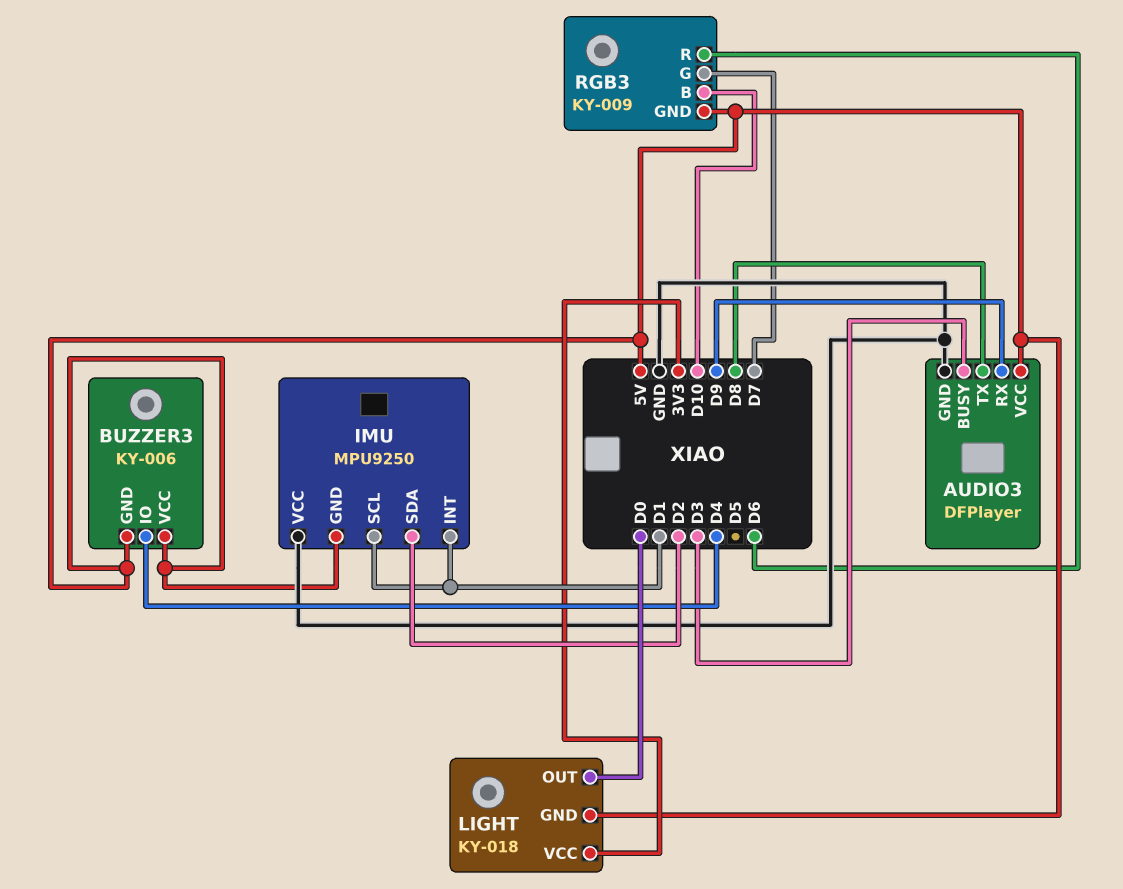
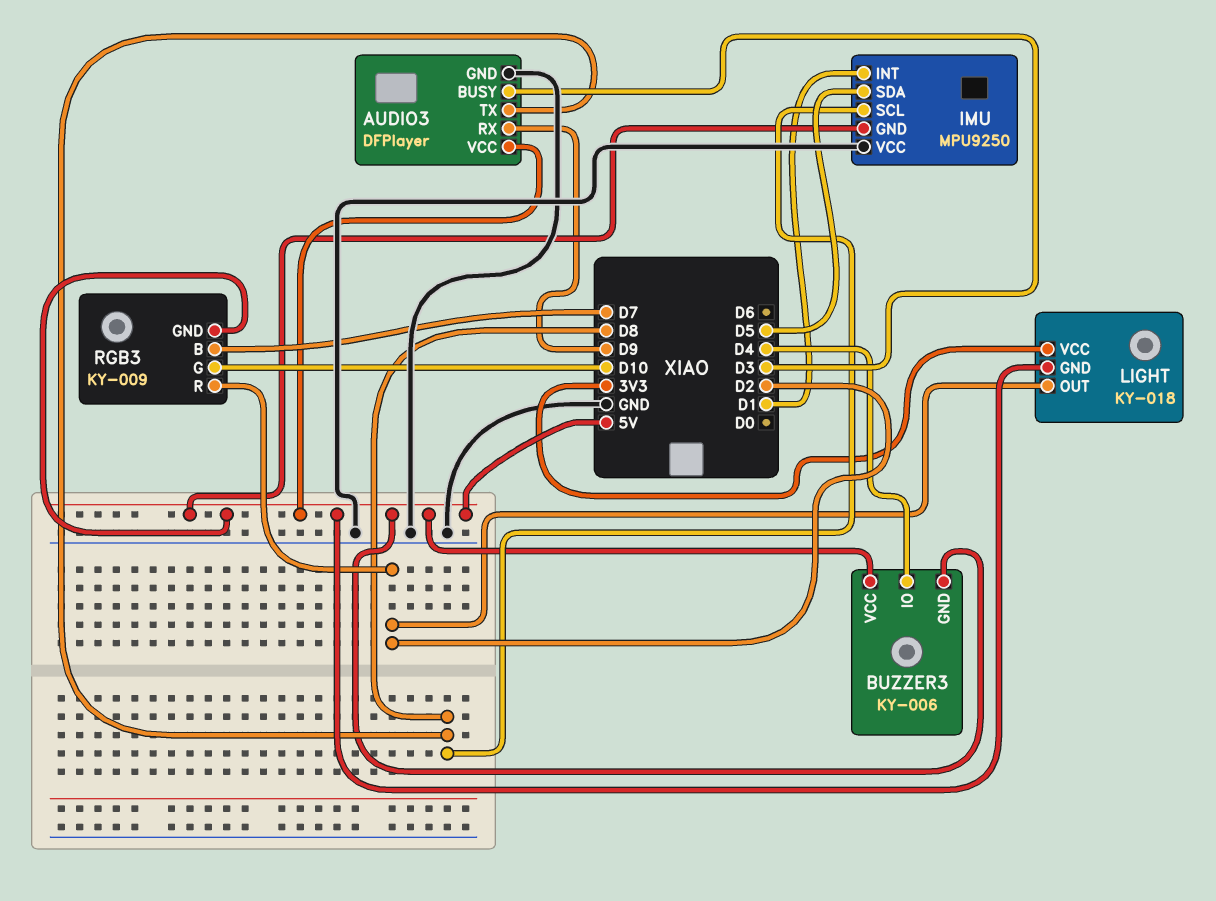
IMU pin SCL: D1 -> D8
IMU pin SDA: D2 -> D5
LIGHT pin OUT: D0 -> D2
RGB3 pin B: D10 -> D7
RGB3 pin G: D7 -> D10
RGB3 pin R: D6 -> D2

